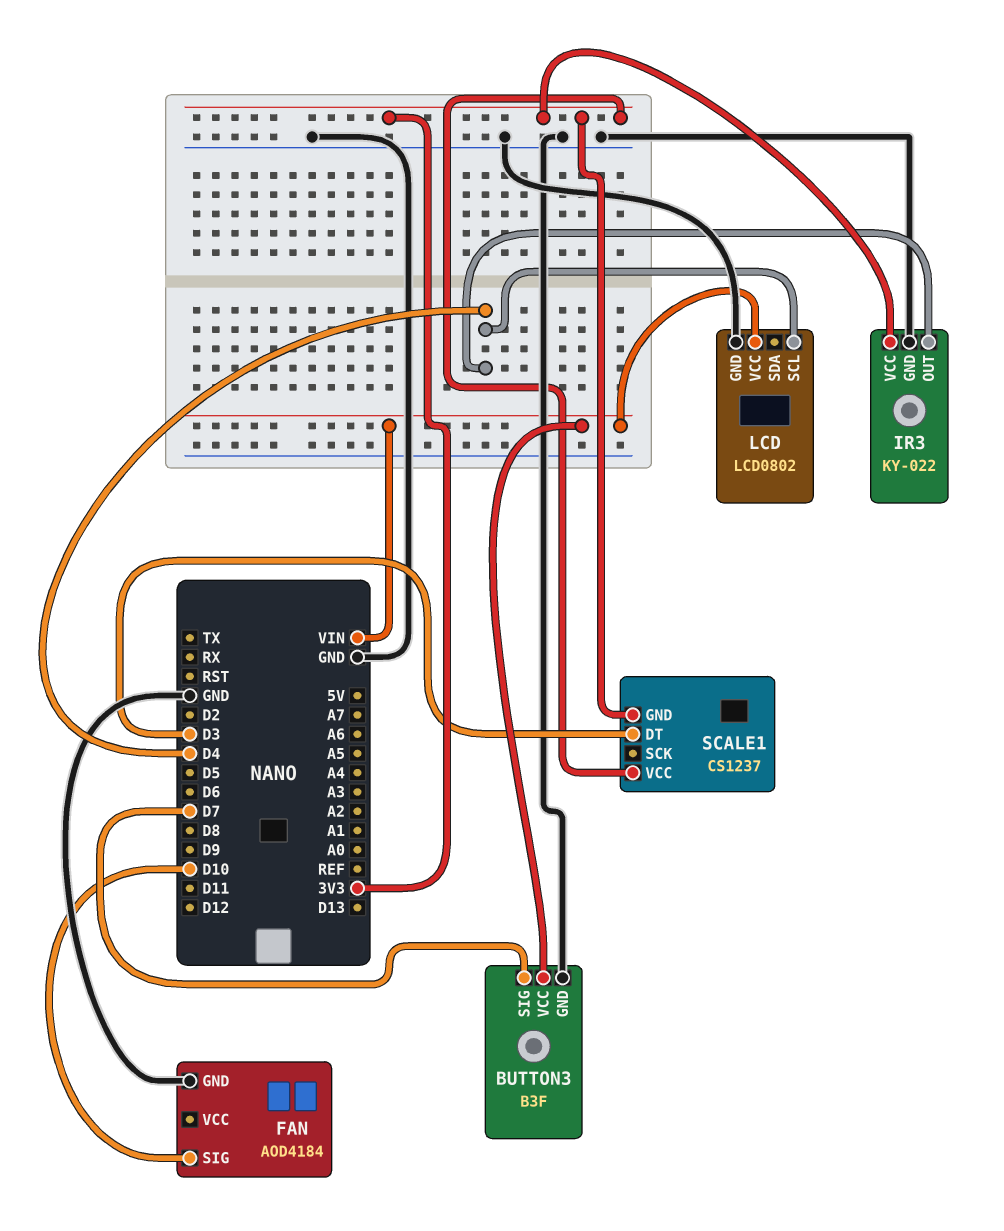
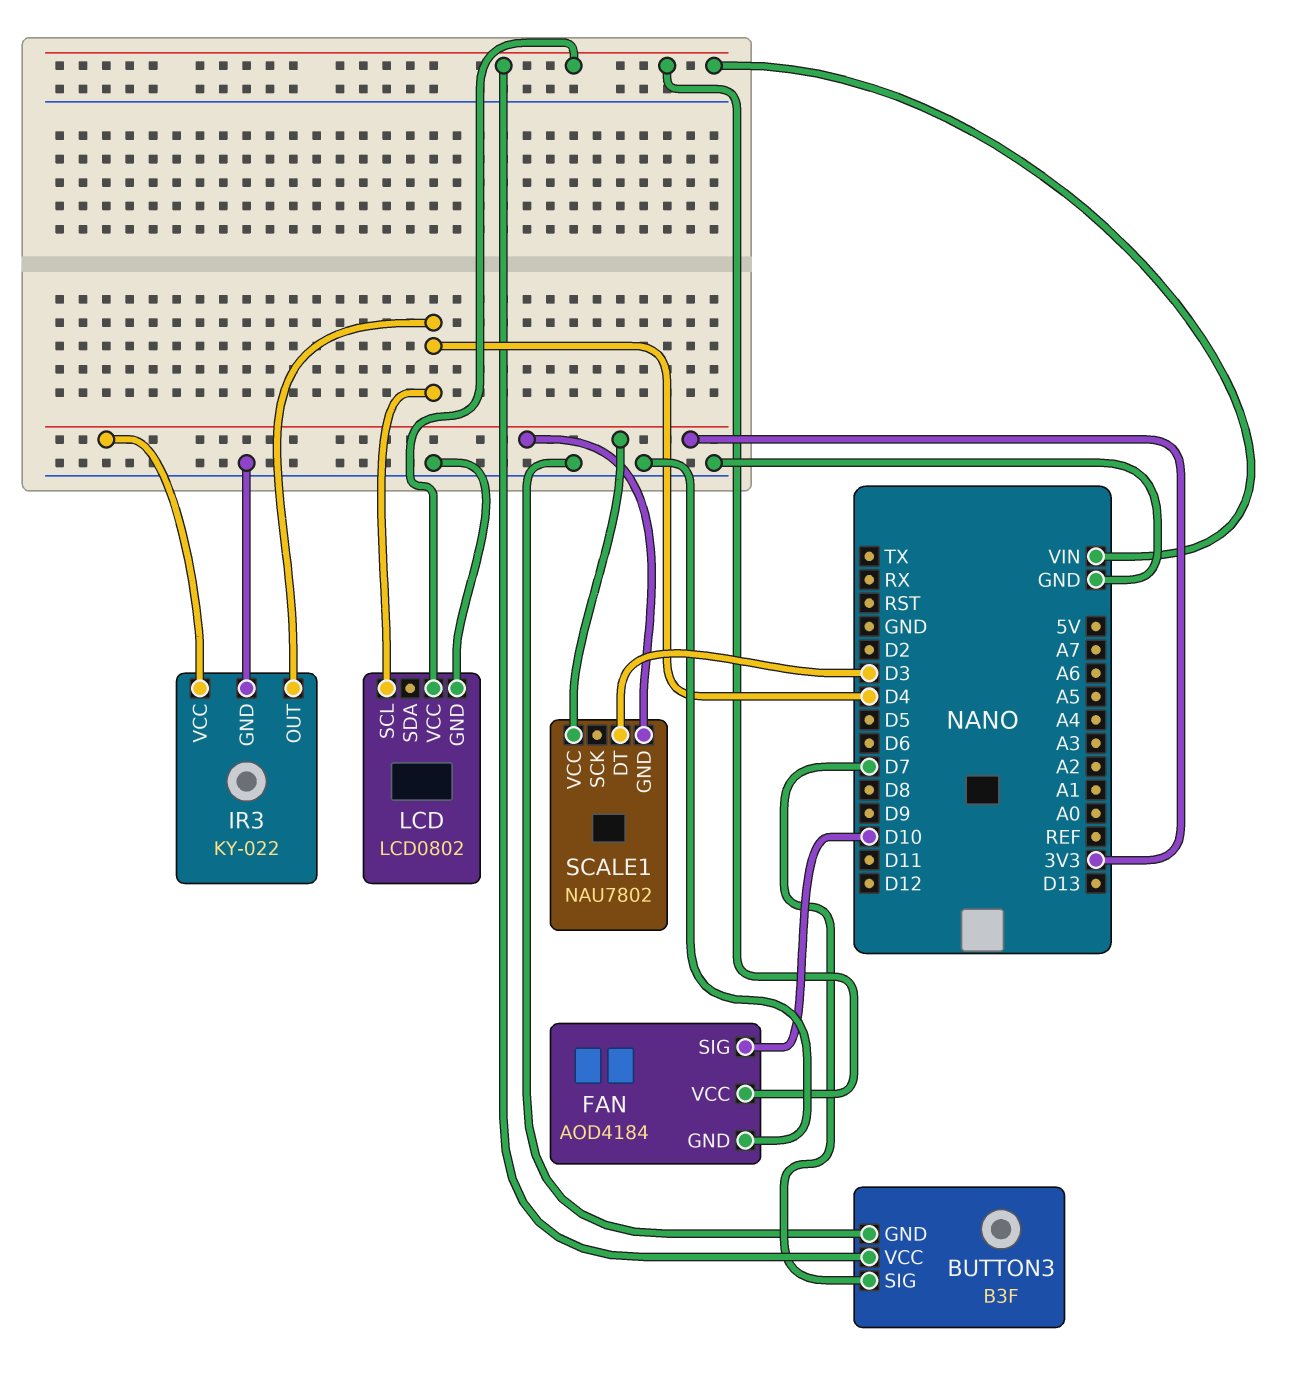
FAN pin VCC: none -> VIN
SCALE1: CS1237 -> NAU7802

